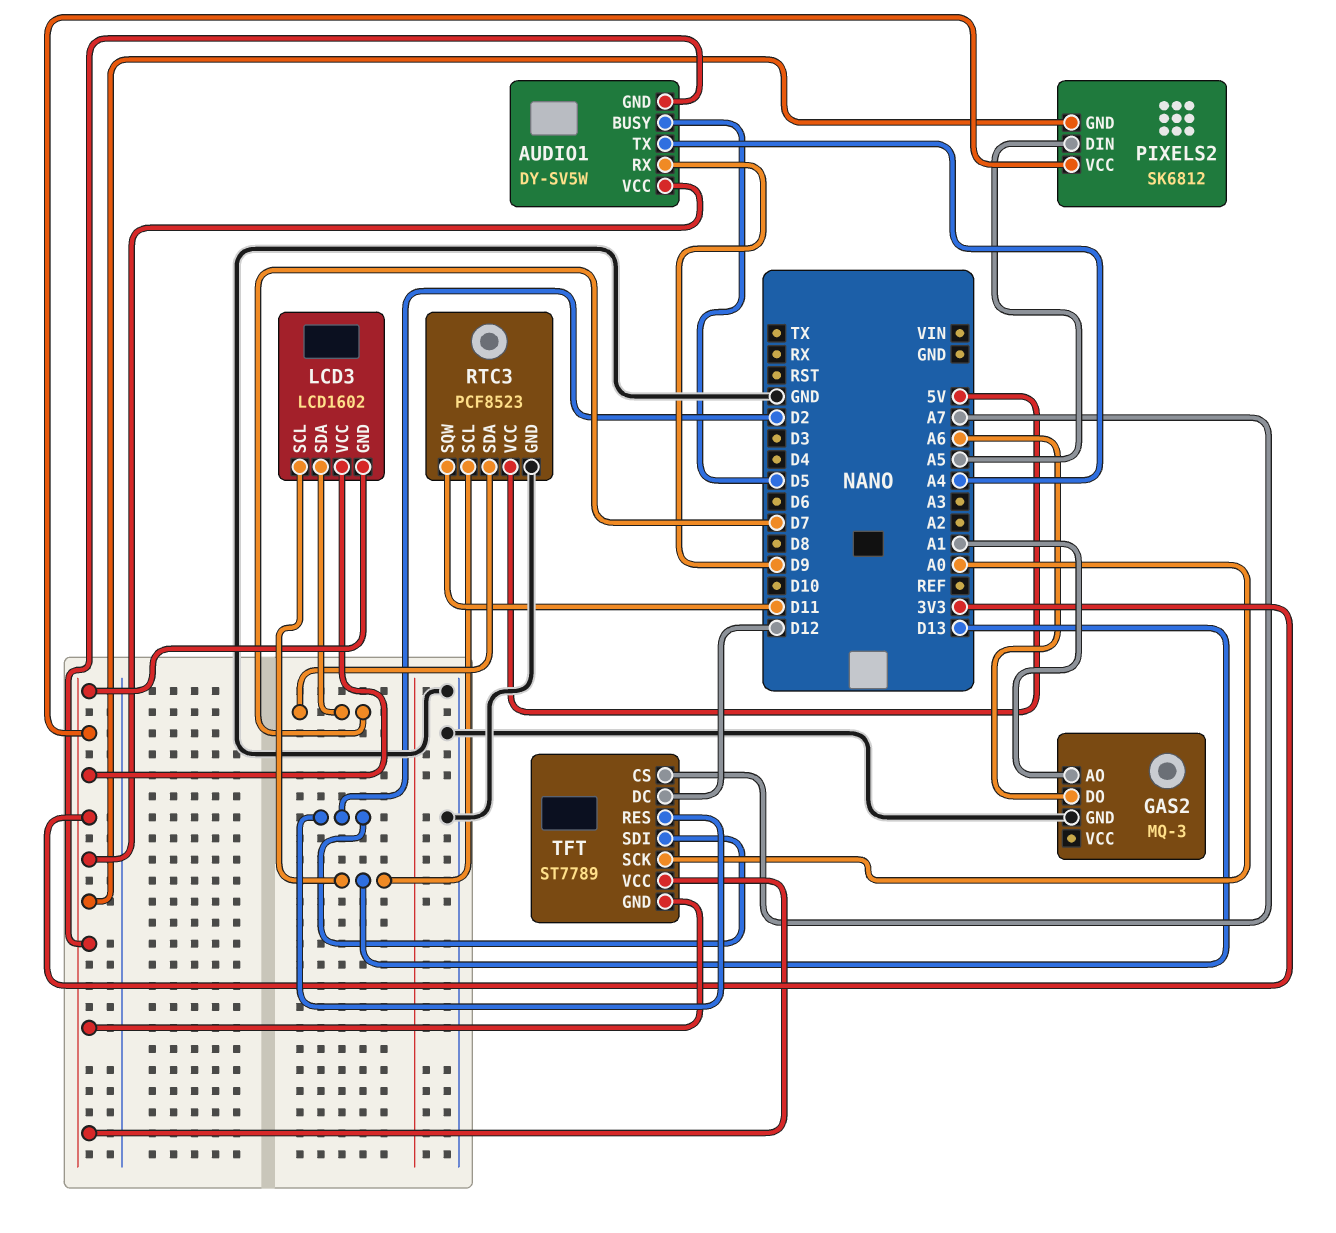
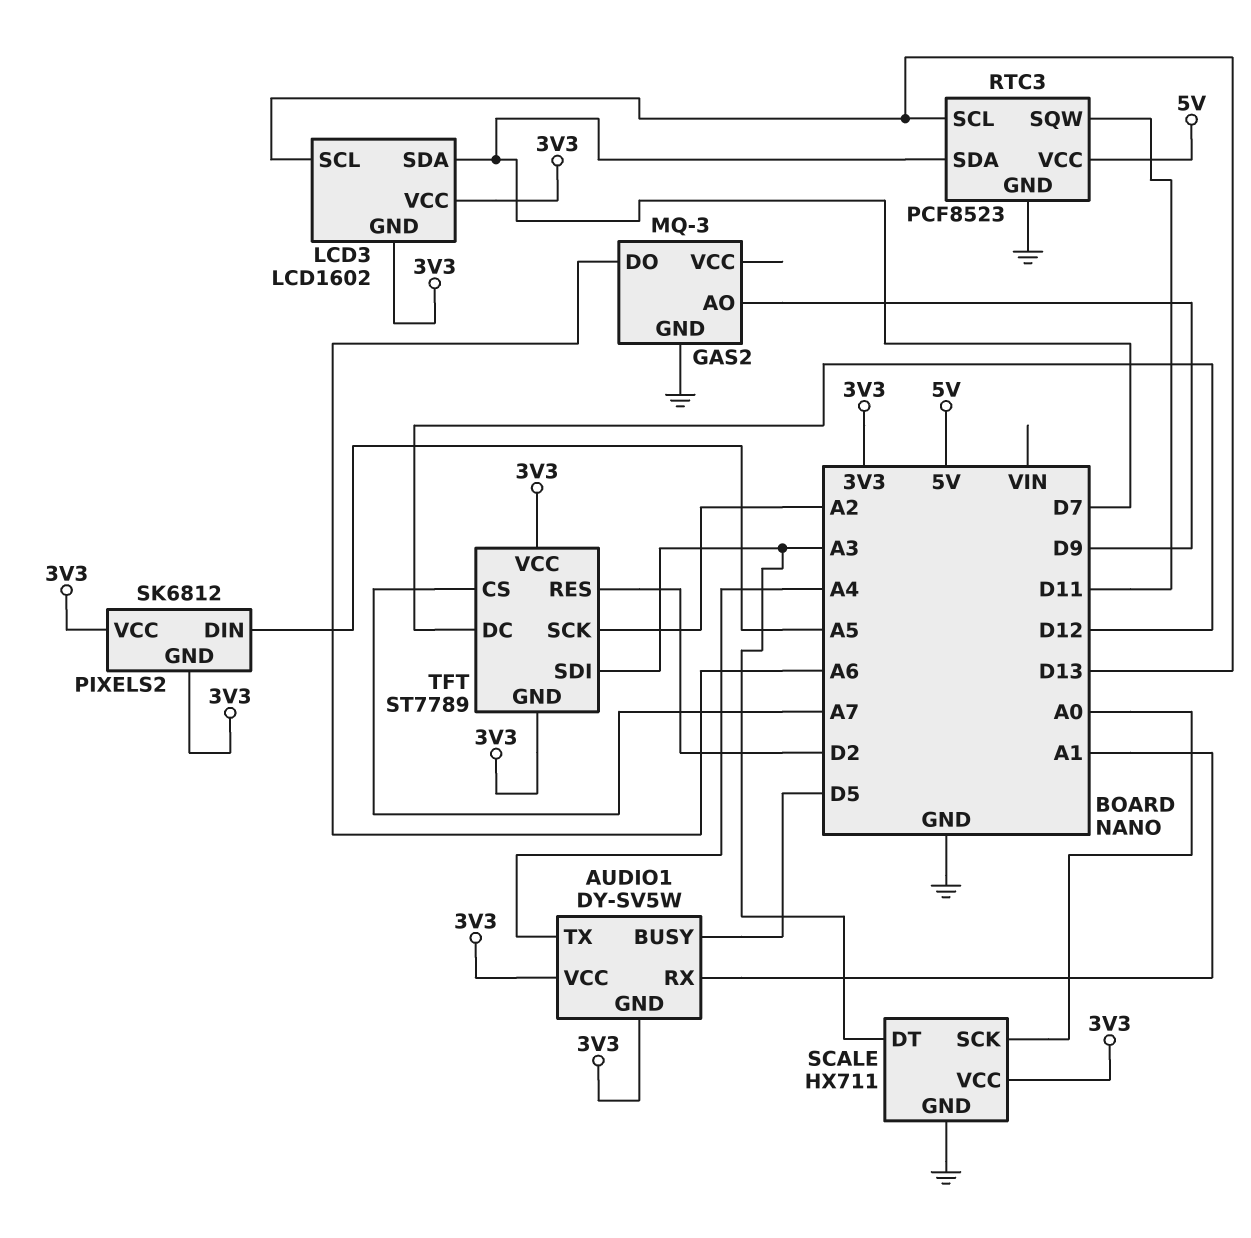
AUDIO1 pin RX: D9 -> A1
GAS2 pin AO: A1 -> D9
SCALE: none -> HX711
SCALE pin DT: none -> A3
SCALE pin GND: none -> GND
SCALE pin SCK: none -> A0
SCALE pin VCC: none -> 3V3
TFT pin SCK: A0 -> A2
TFT pin SDI: D2 -> A3

